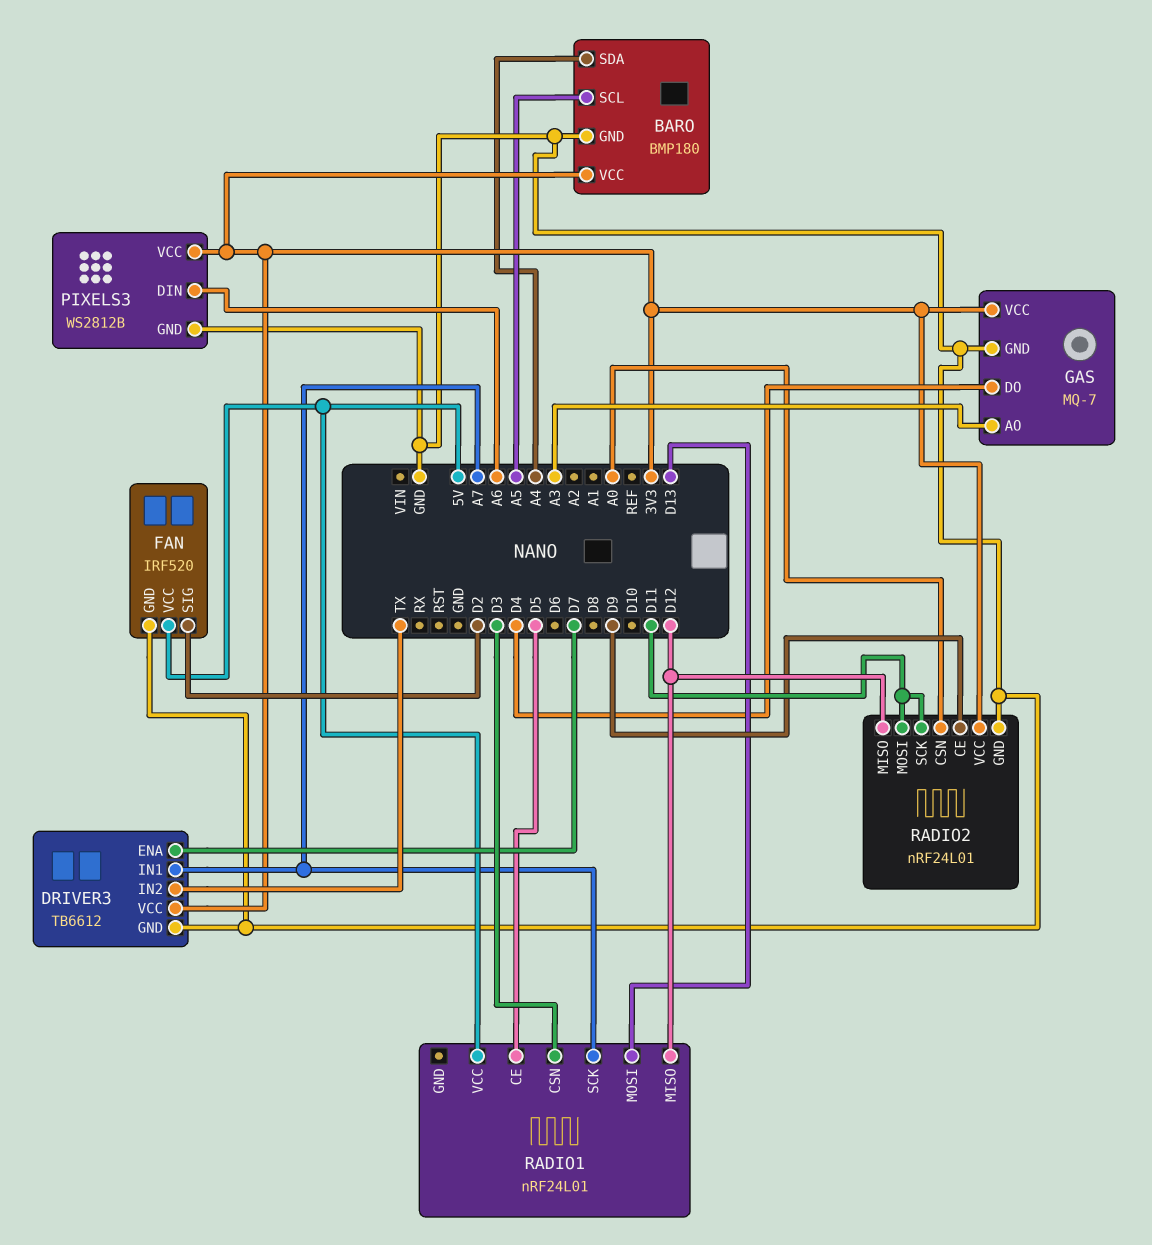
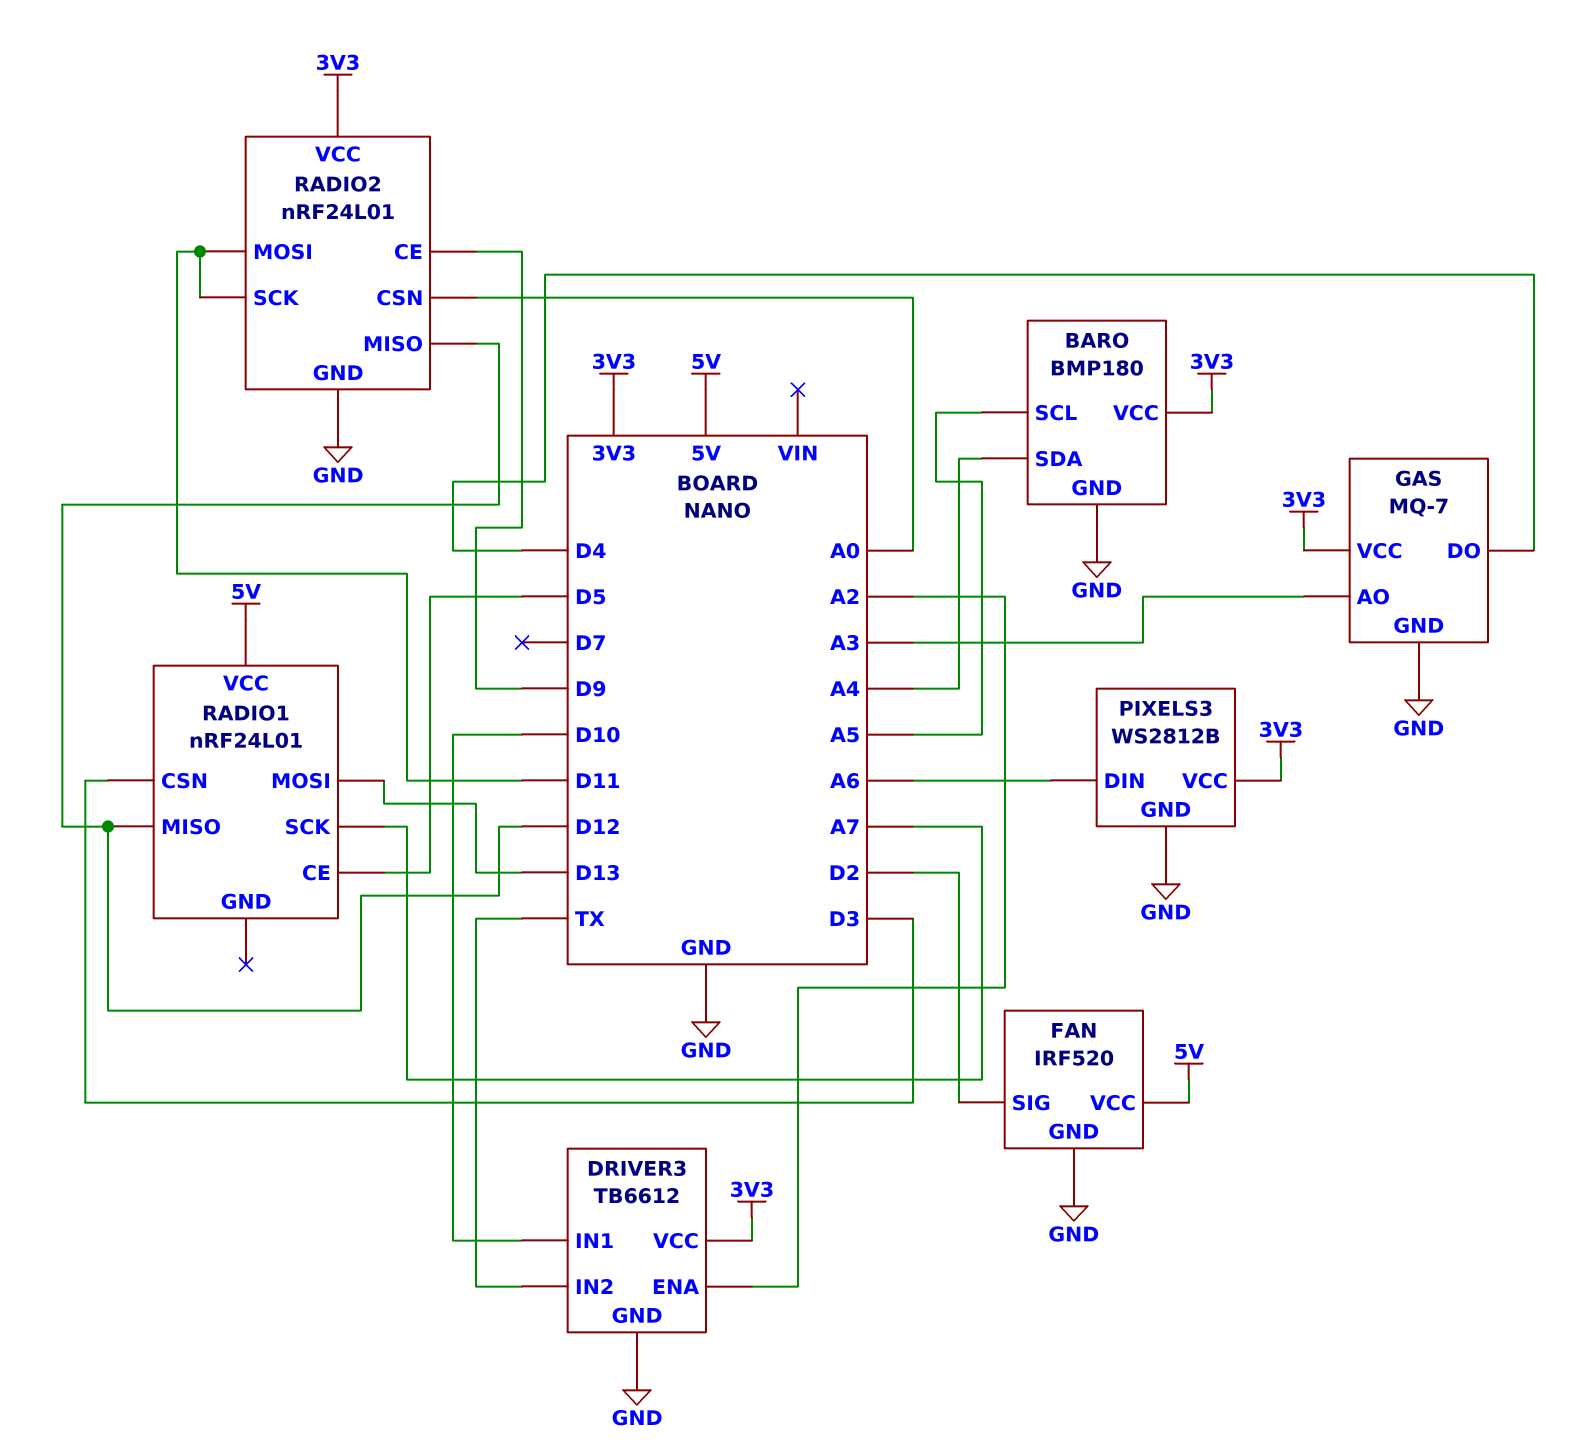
DRIVER3 pin ENA: D7 -> A2
DRIVER3 pin IN1: A7 -> D10

